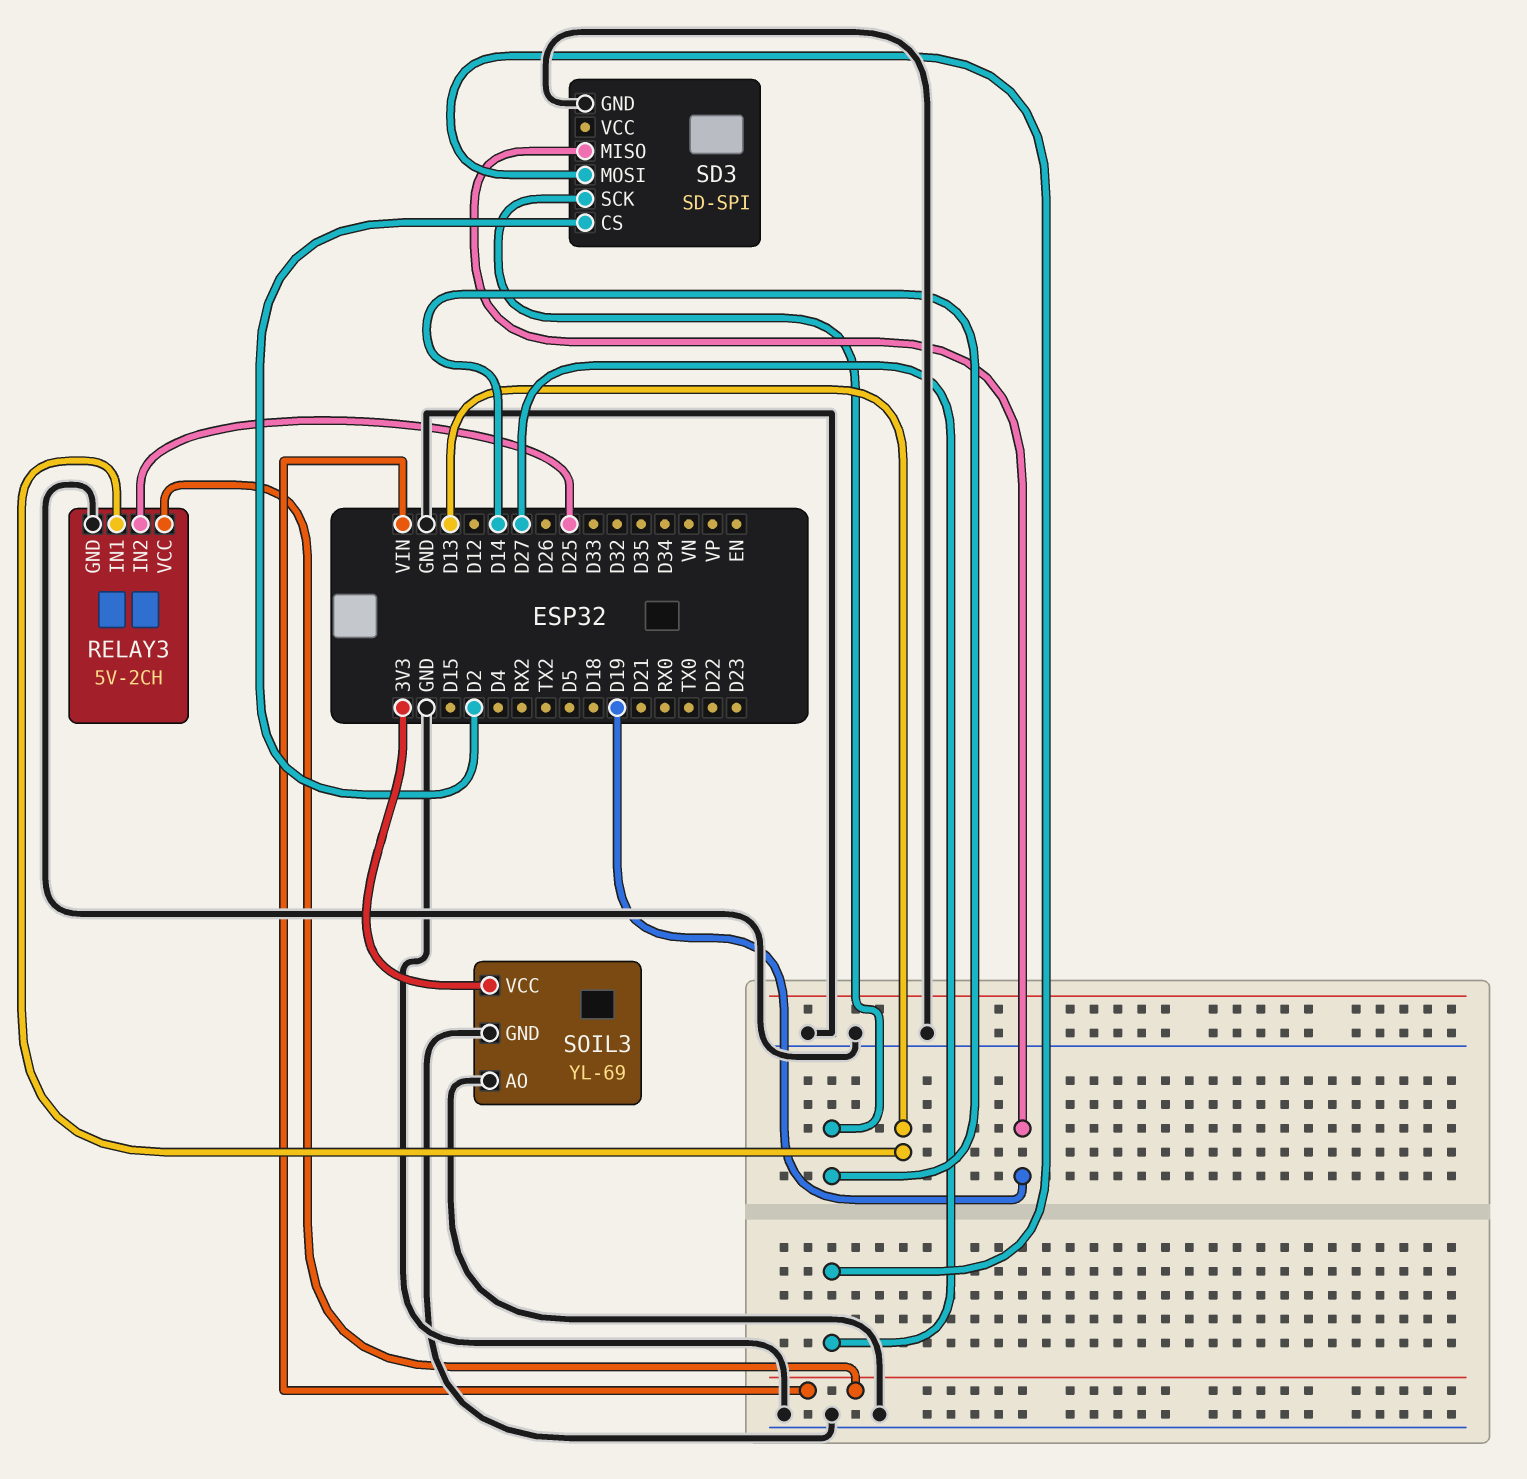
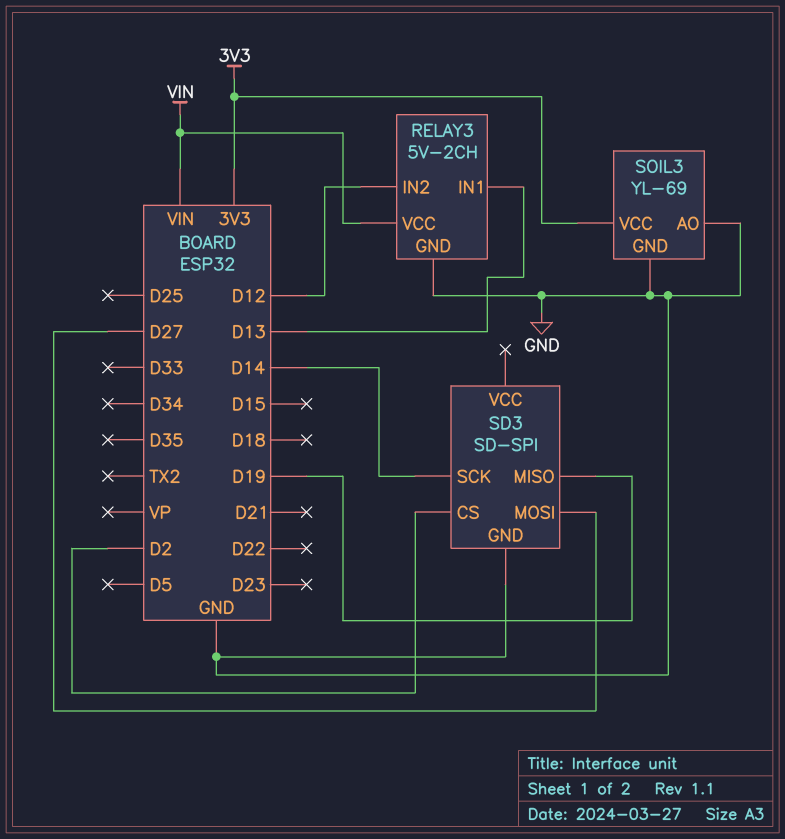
RELAY3 pin IN2: D25 -> D12

